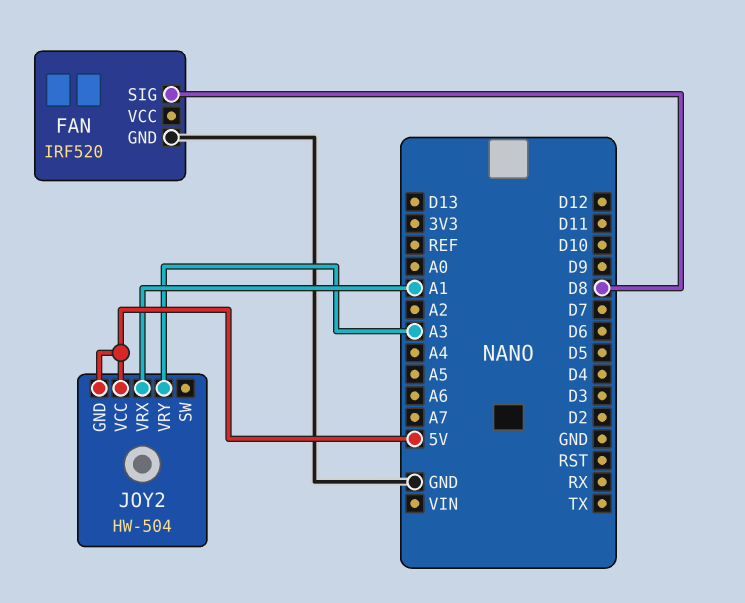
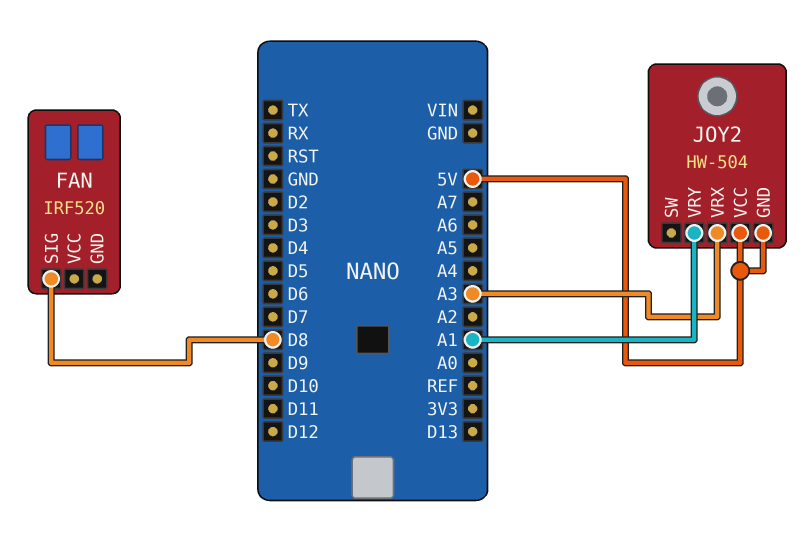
FAN pin GND: GND -> none
JOY2 pin VRX: A1 -> A3
JOY2 pin VRY: A3 -> A1

